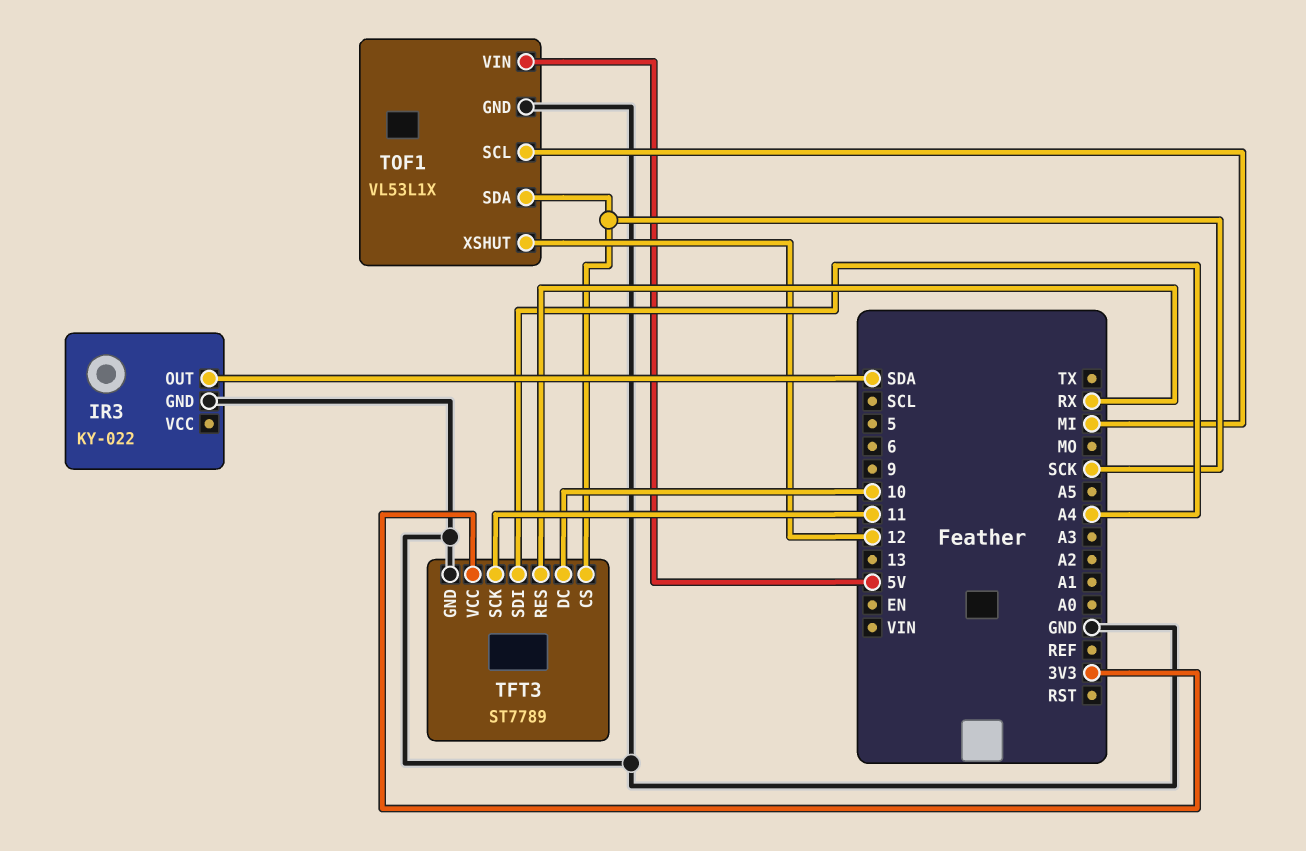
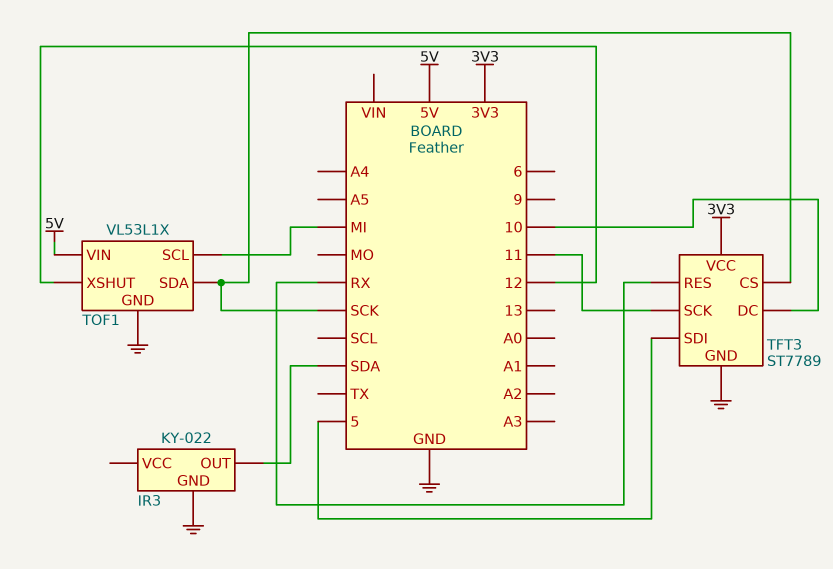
TFT3 pin SDI: A4 -> 5

